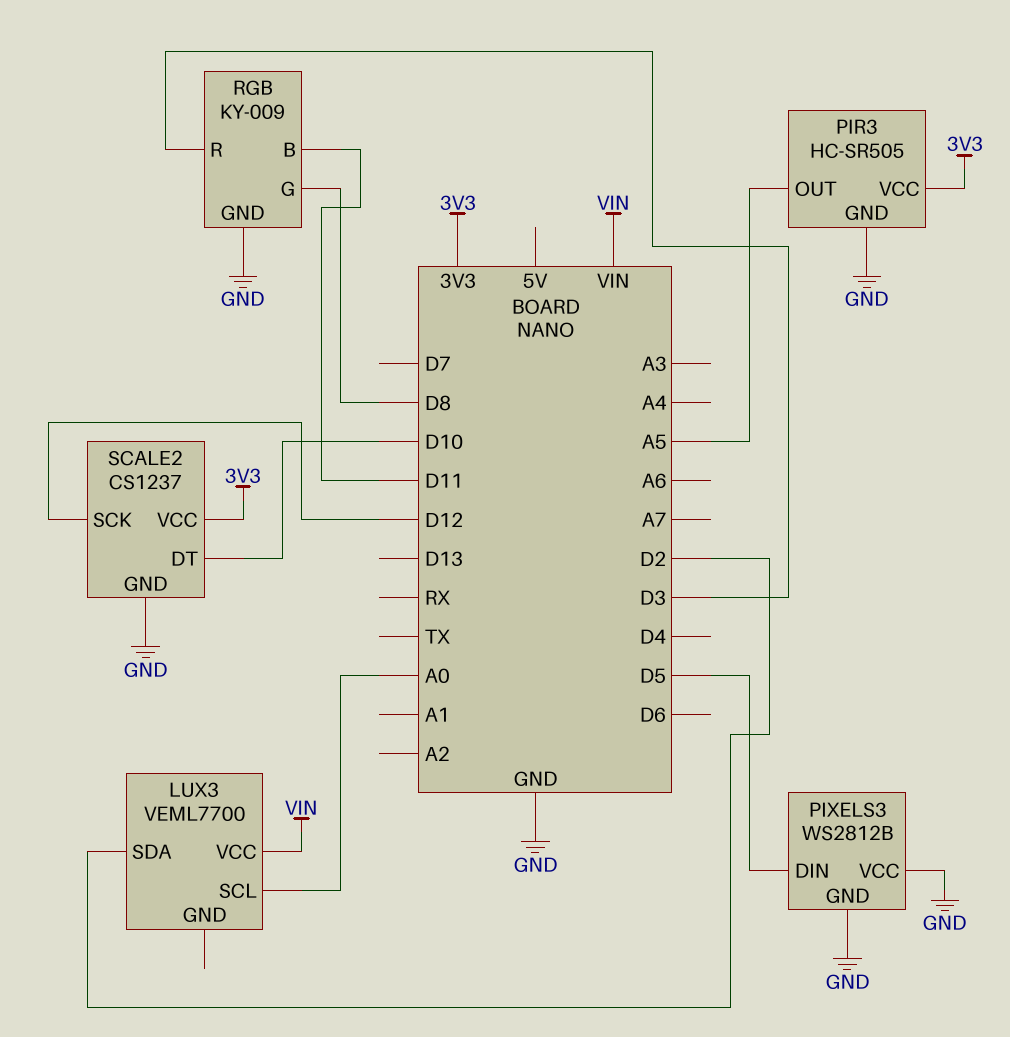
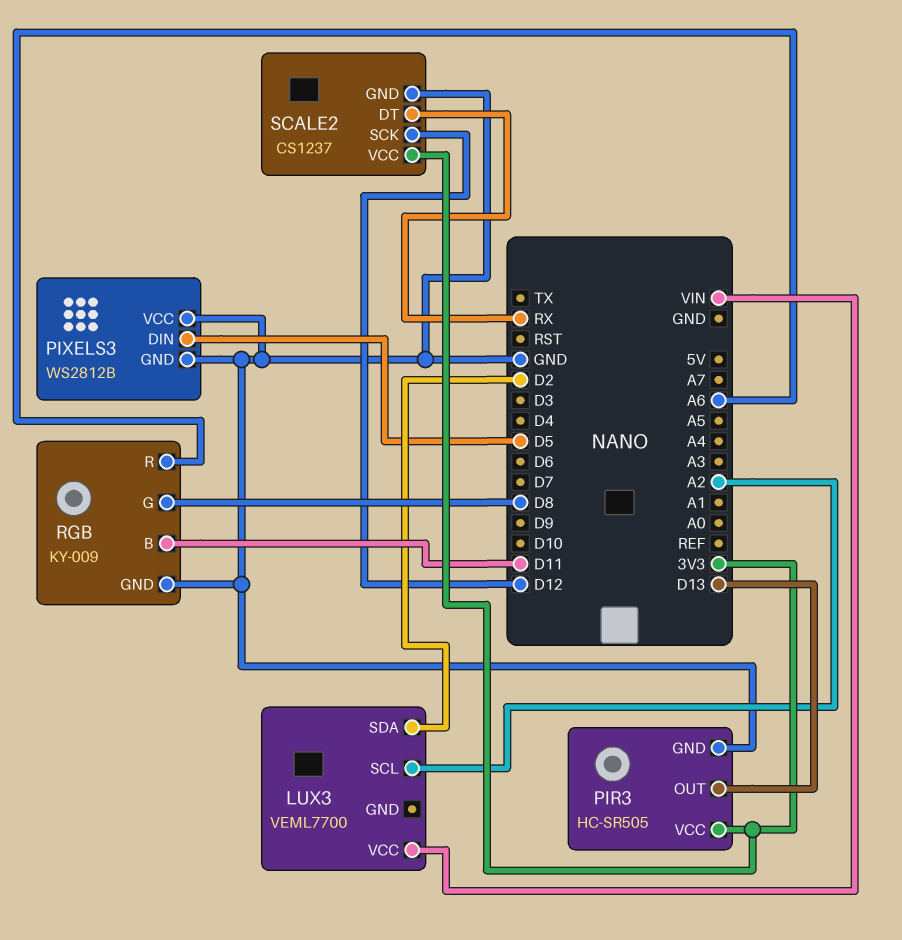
LUX3 pin SCL: A0 -> A2
PIR3 pin OUT: A5 -> D13
RGB pin R: D3 -> A6
SCALE2 pin DT: D10 -> RX

